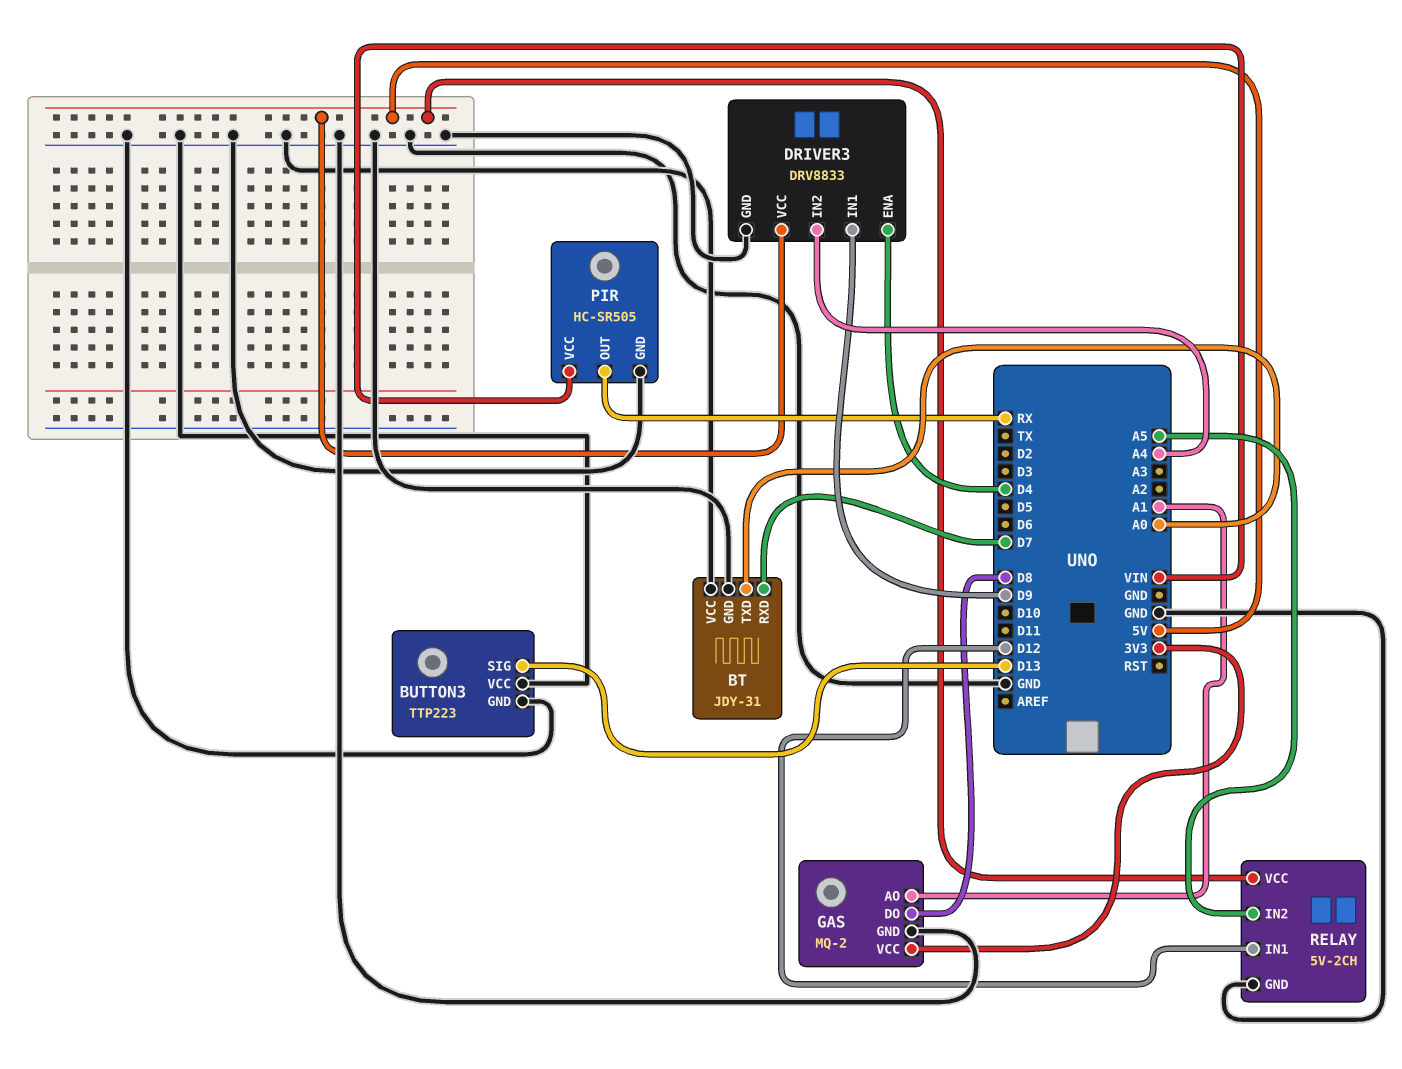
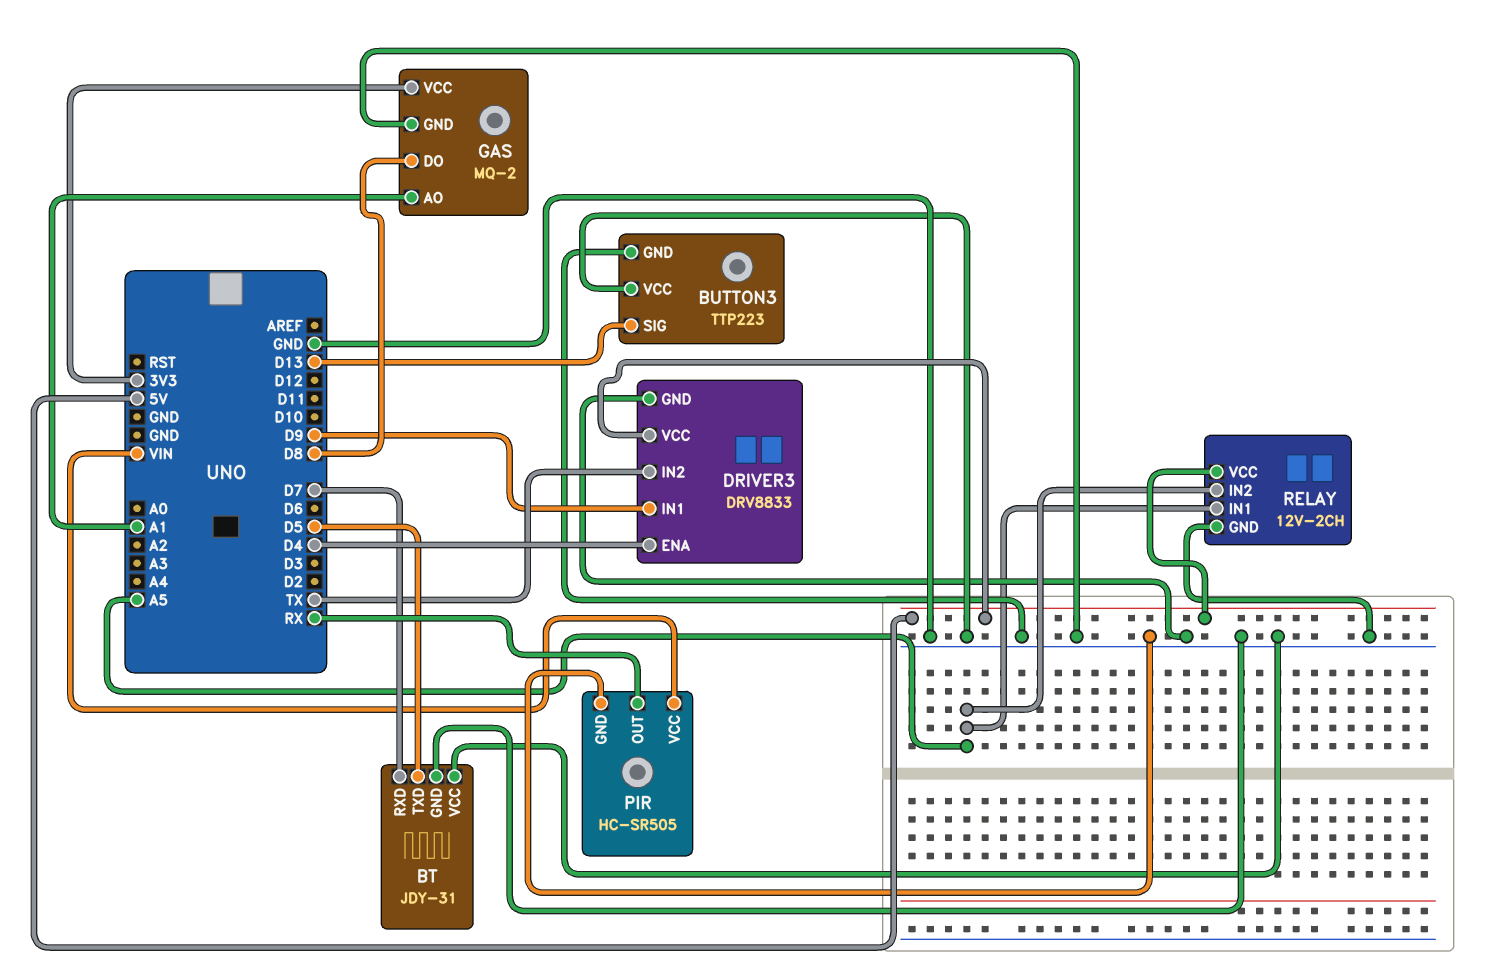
BT pin TXD: A0 -> D5
DRIVER3 pin IN2: A4 -> TX
RELAY: 5V-2CH -> 12V-2CH
RELAY pin IN1: D12 -> A5

